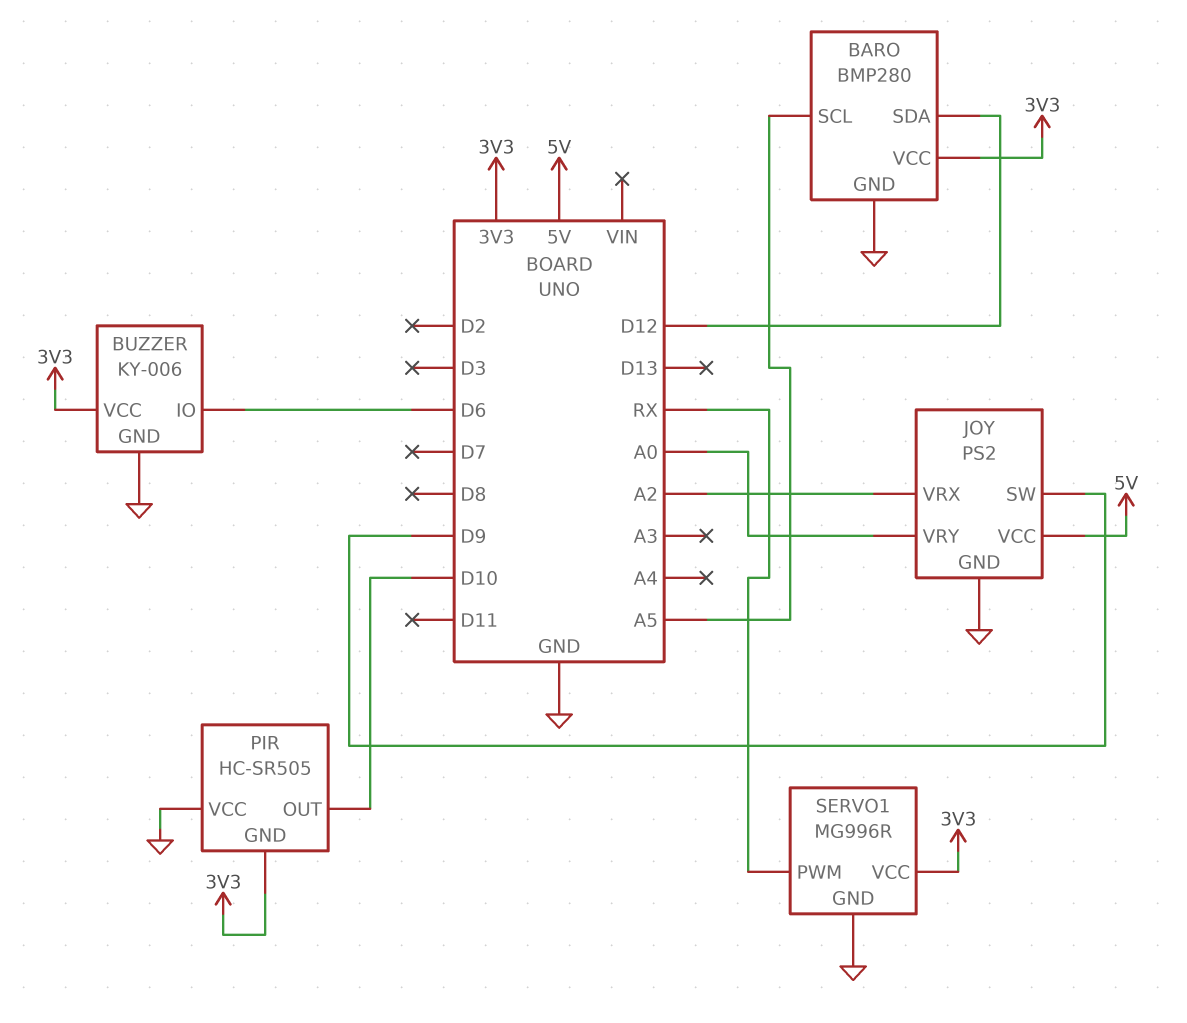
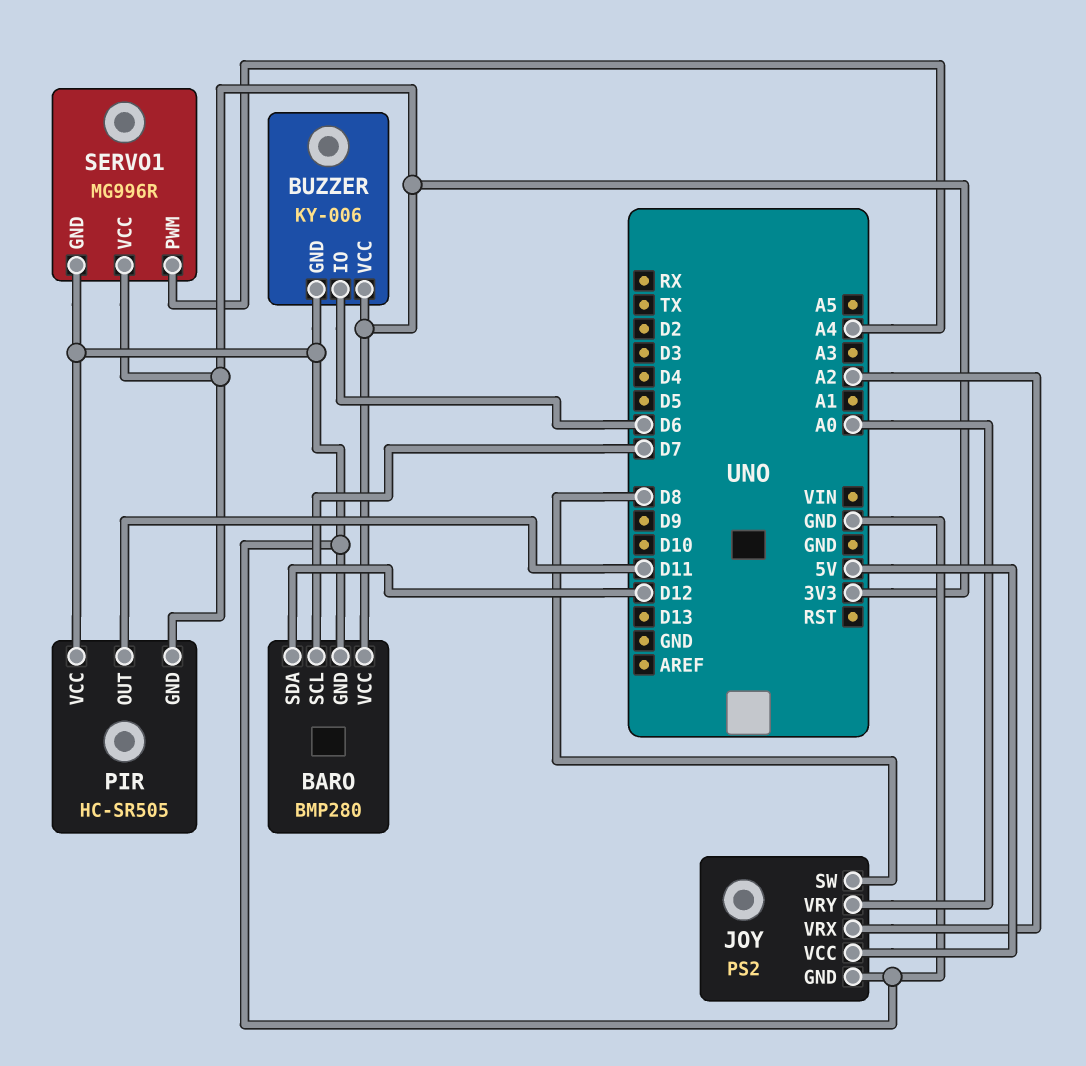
BARO pin SCL: A5 -> D7
JOY pin SW: D9 -> D8
PIR pin OUT: D10 -> D11
SERVO1 pin PWM: RX -> A4

